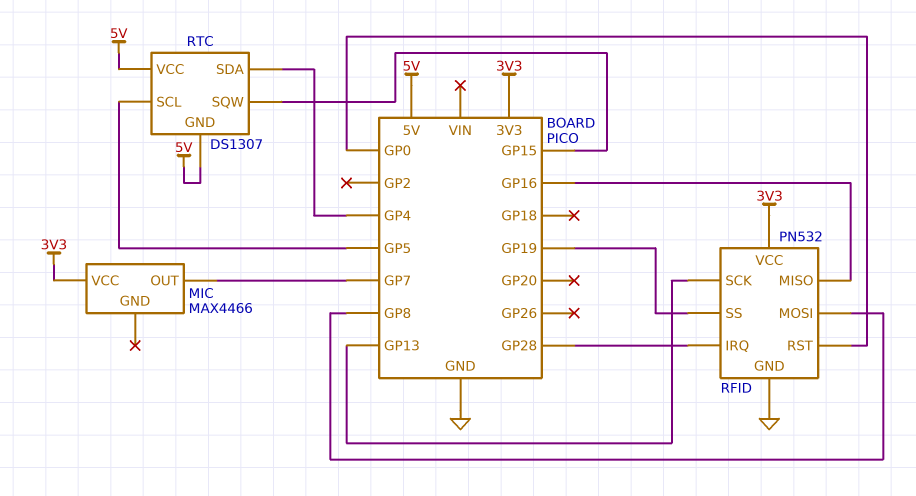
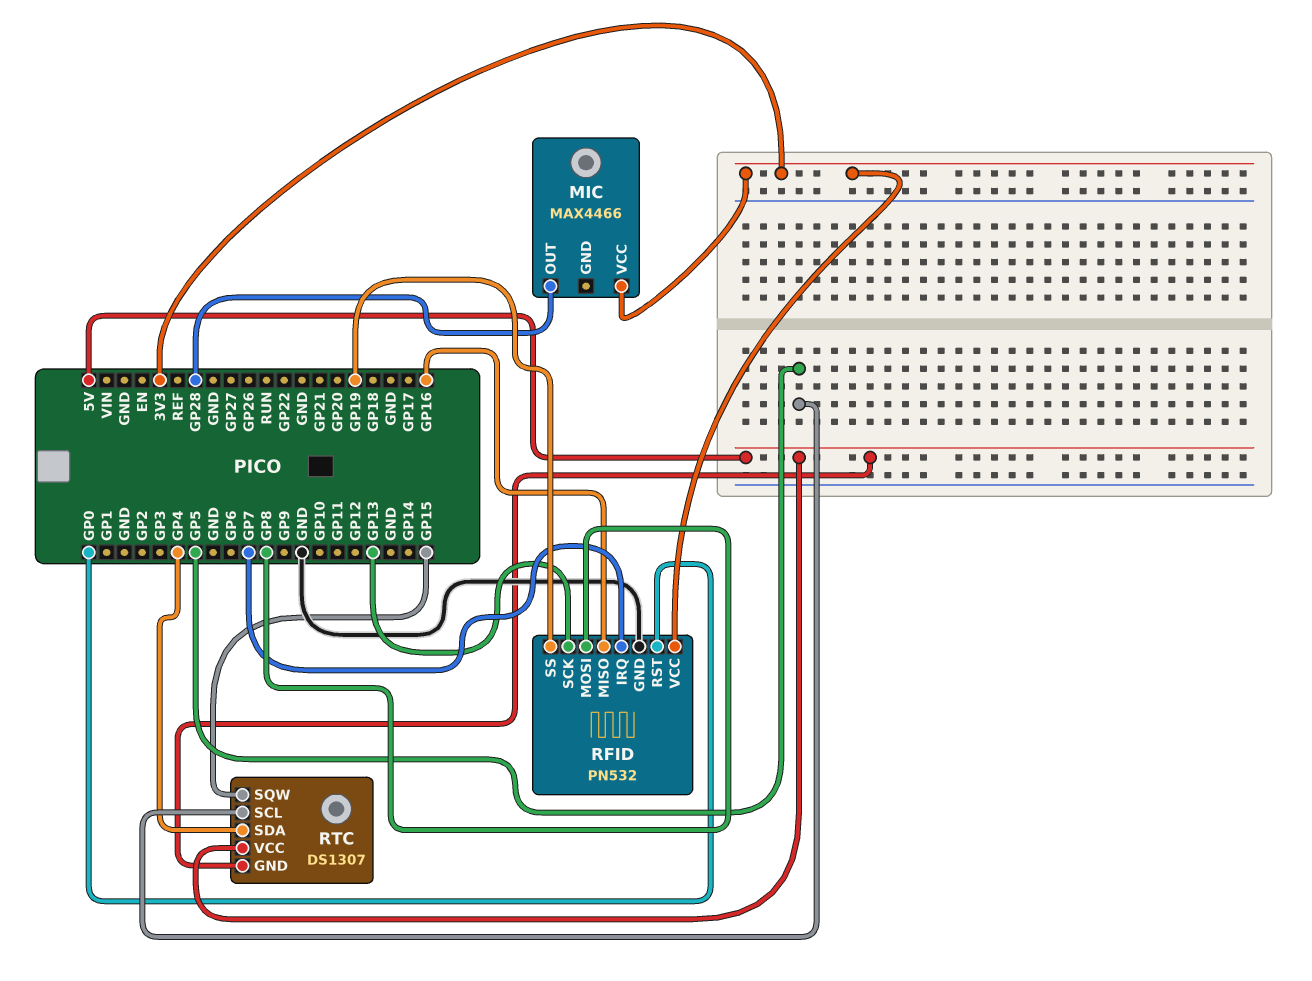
MIC pin OUT: GP7 -> GP28
RFID pin IRQ: GP28 -> GP7

